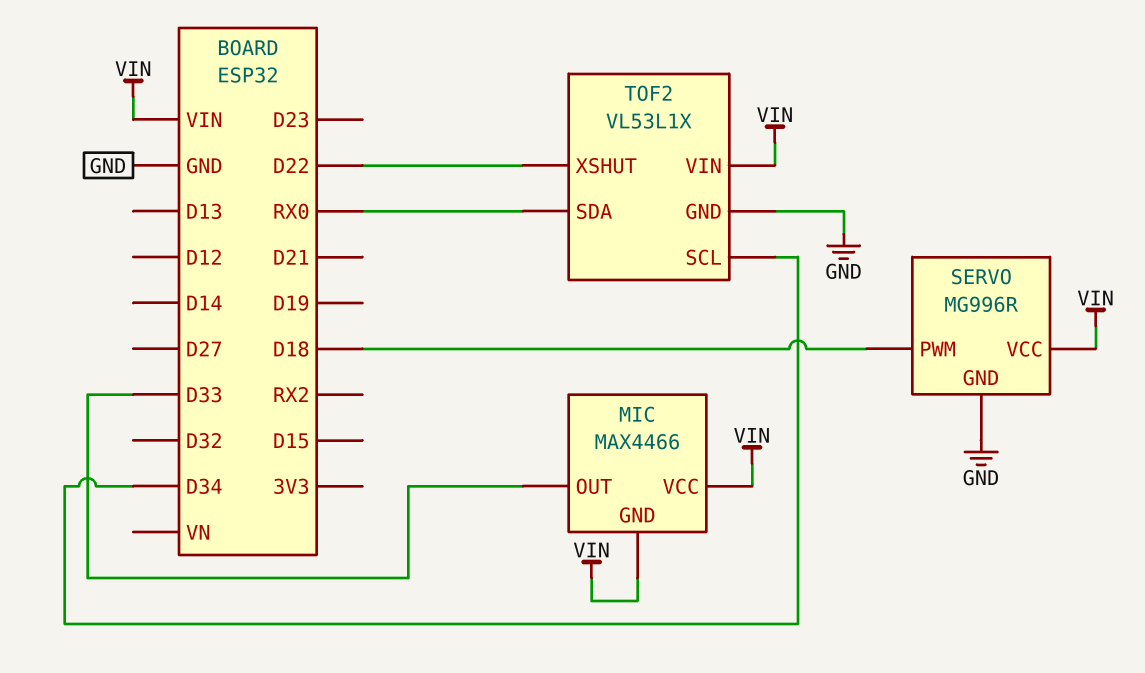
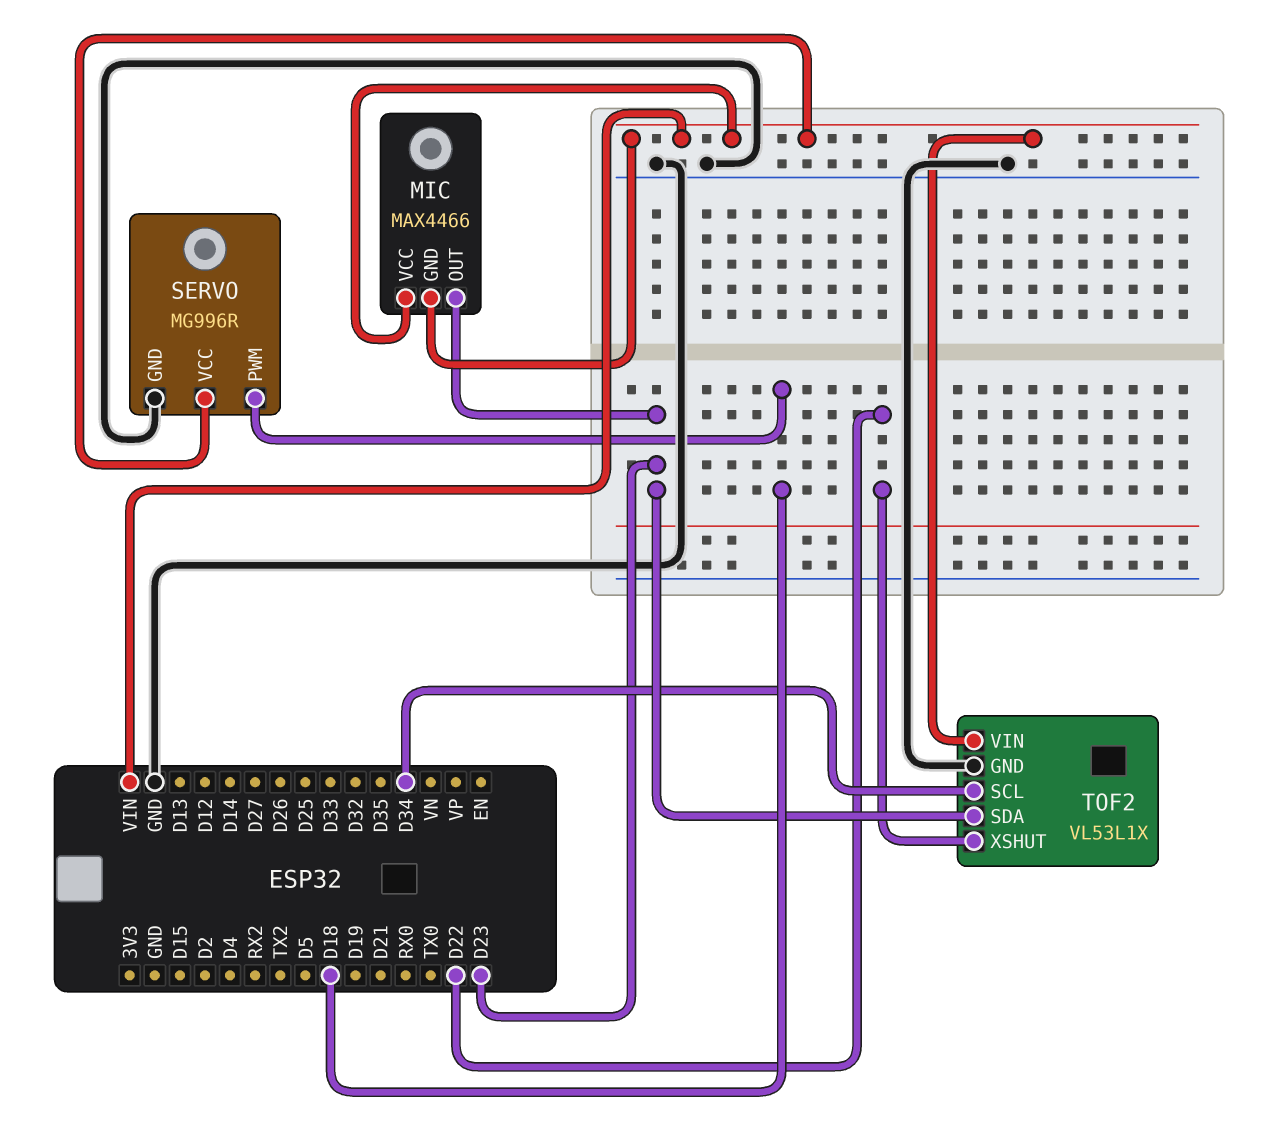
MIC pin OUT: D33 -> D23
TOF2 pin SDA: RX0 -> D23

